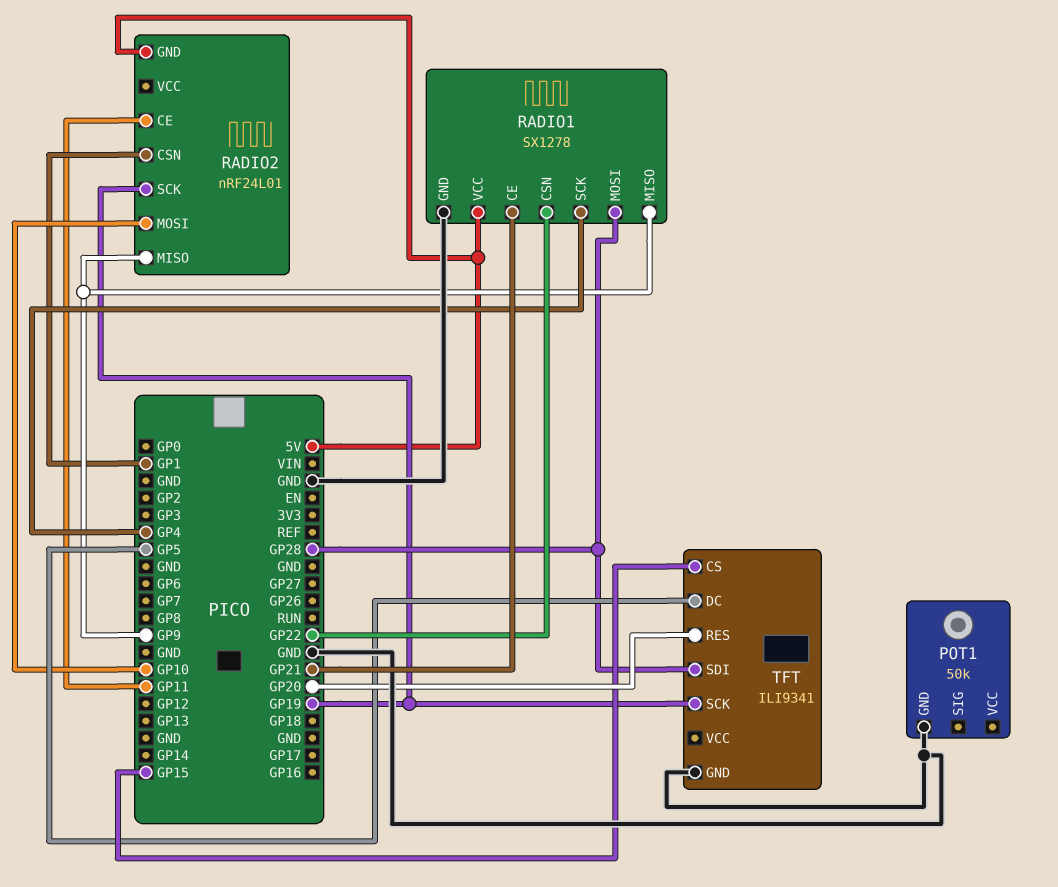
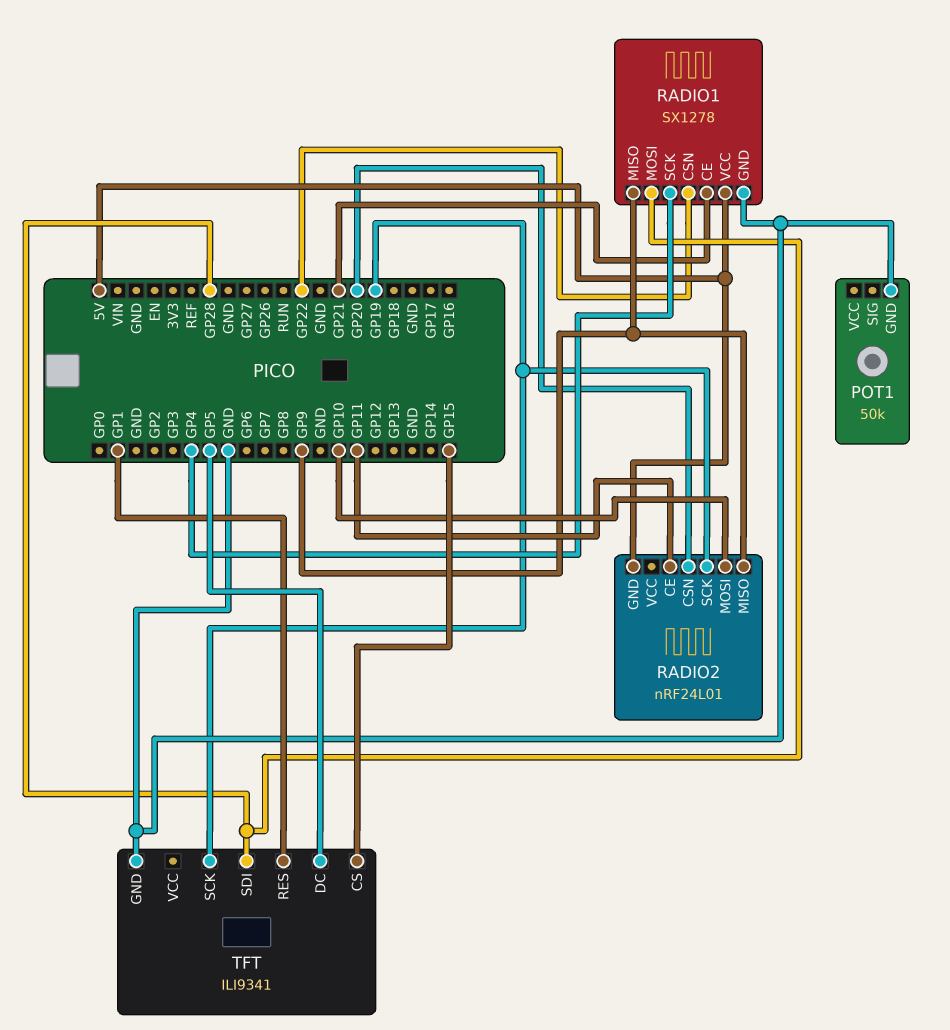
RADIO2 pin CSN: GP1 -> GP20
TFT pin RES: GP20 -> GP1

